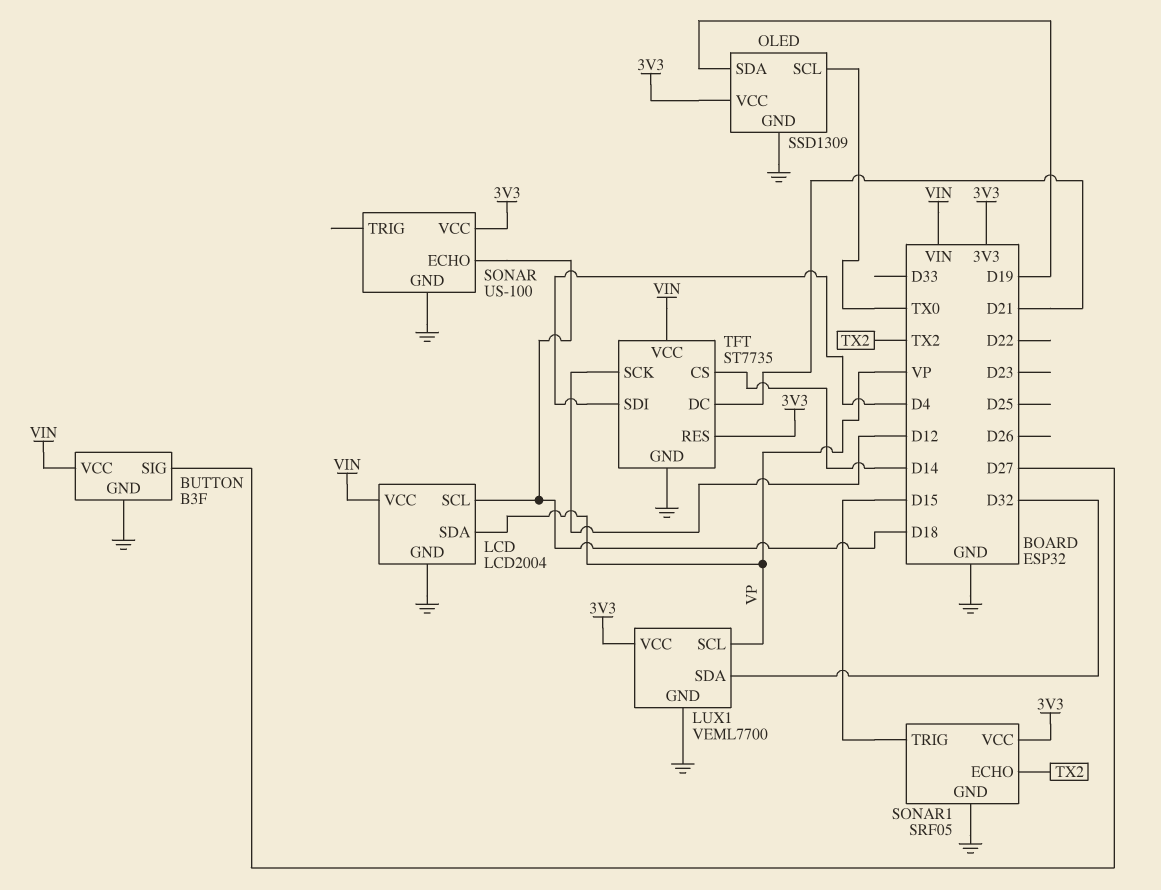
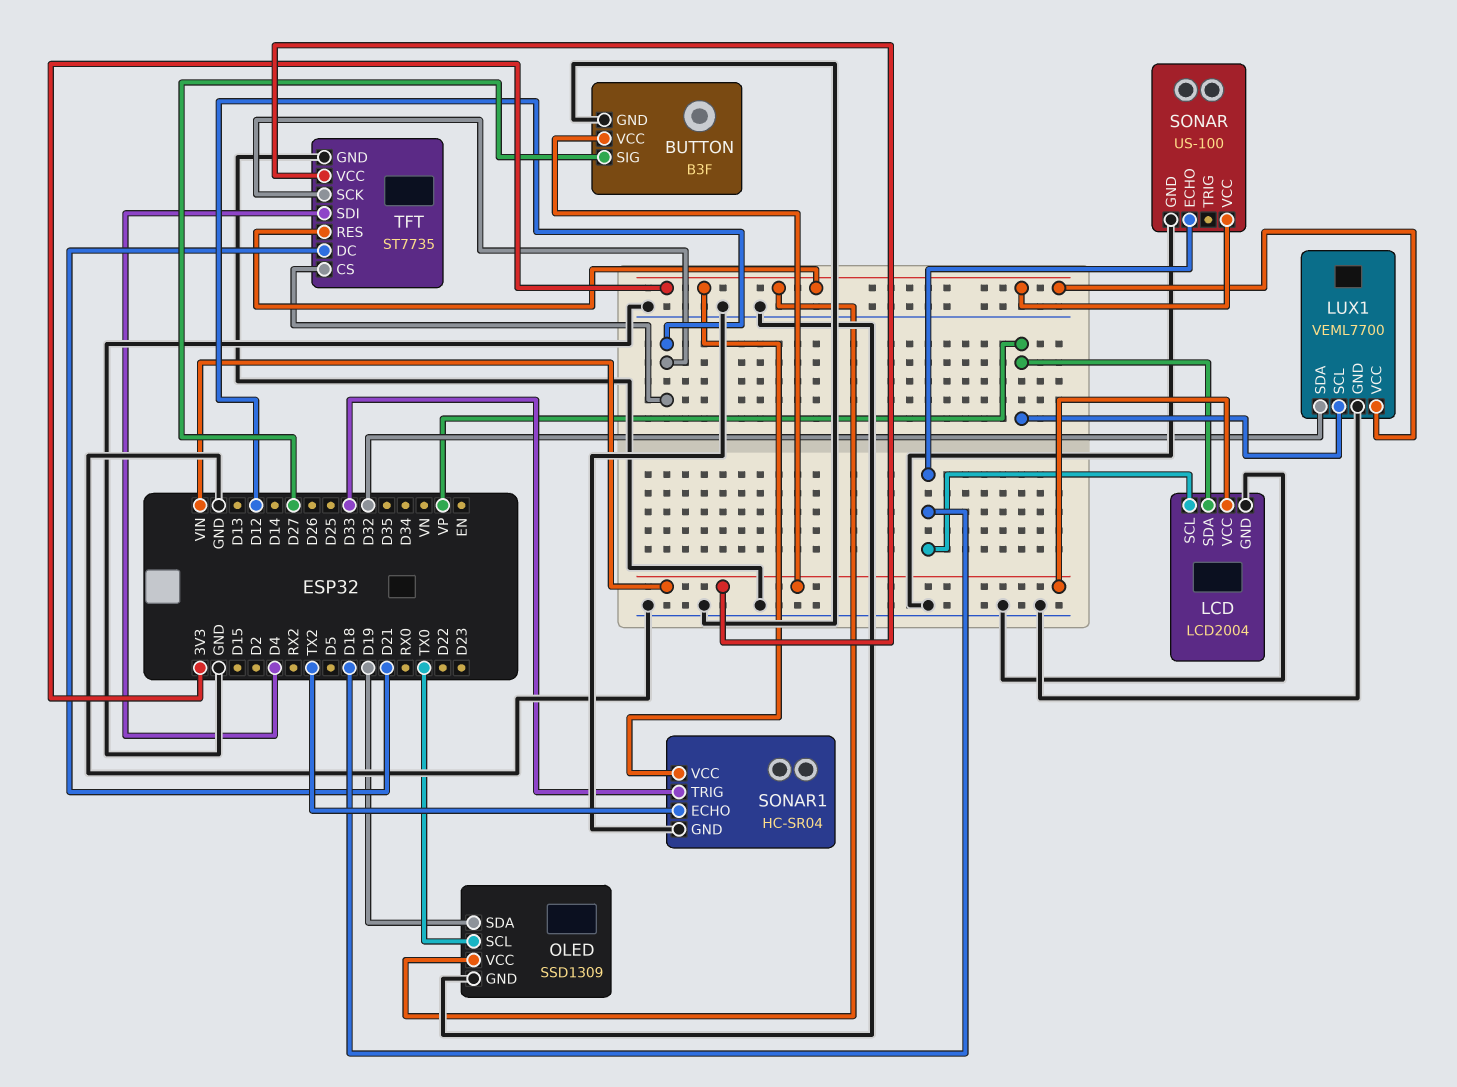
SONAR1: SRF05 -> HC-SR04
SONAR1 pin TRIG: D15 -> D33
TFT pin CS: D14 -> D12

